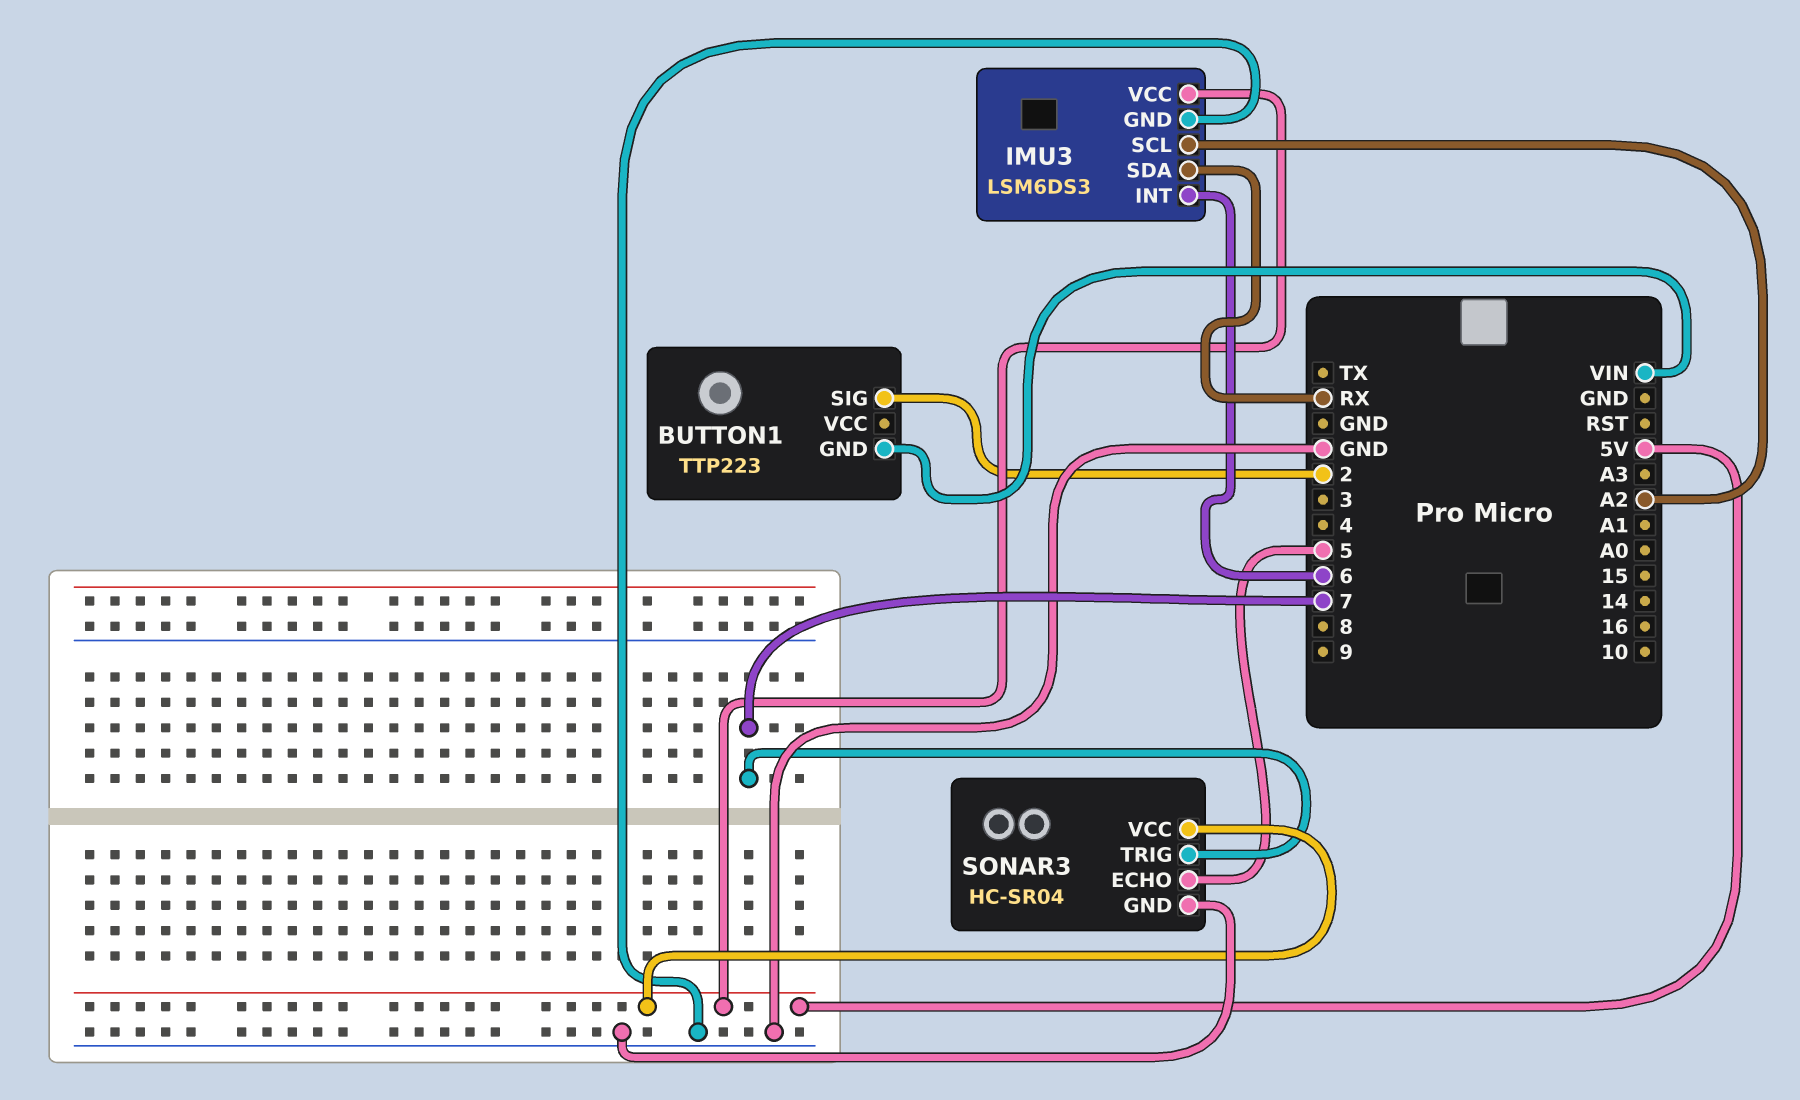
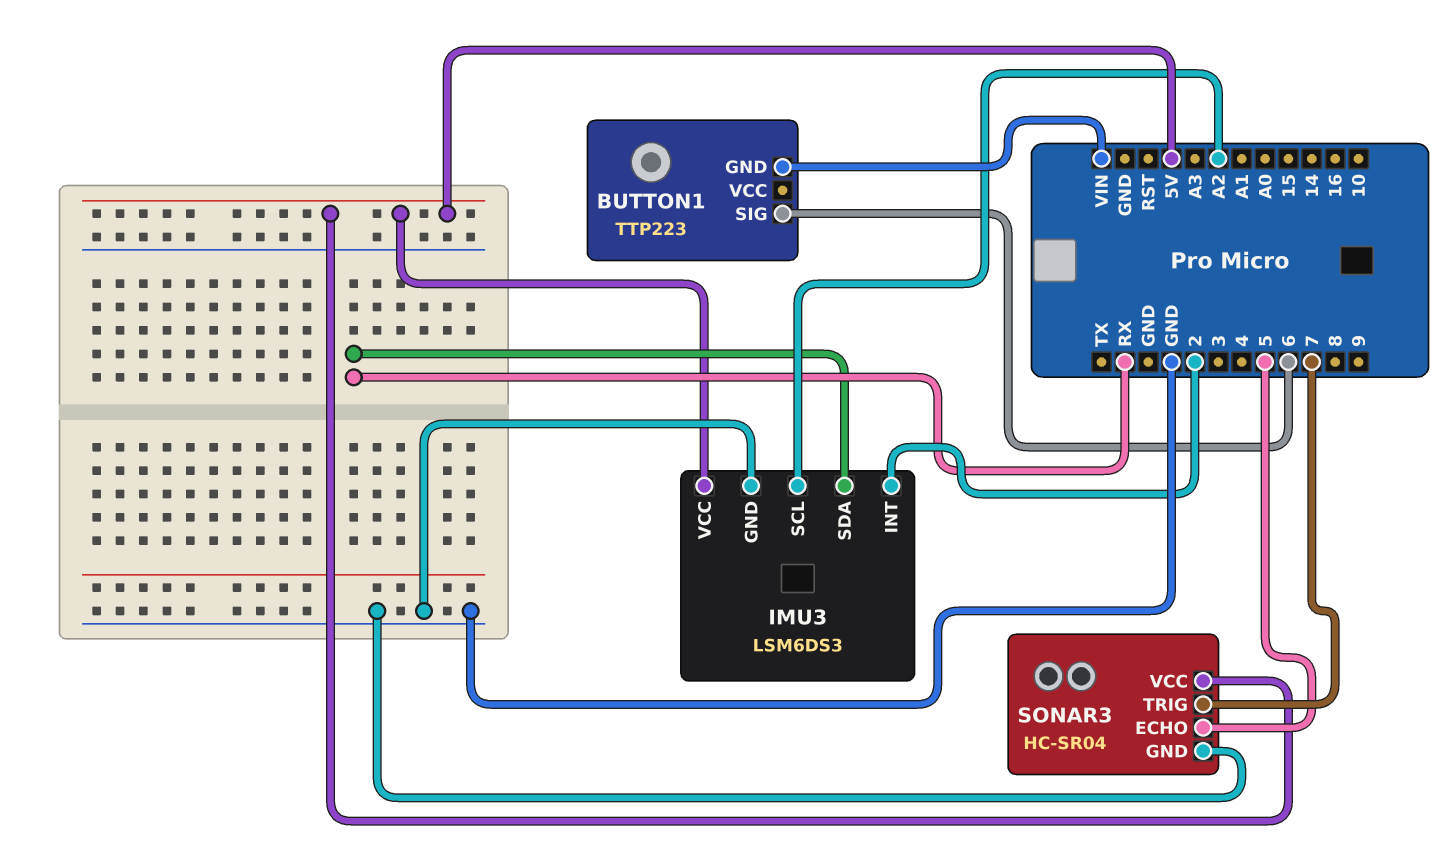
BUTTON1 pin SIG: 2 -> 6
IMU3 pin INT: 6 -> 2

